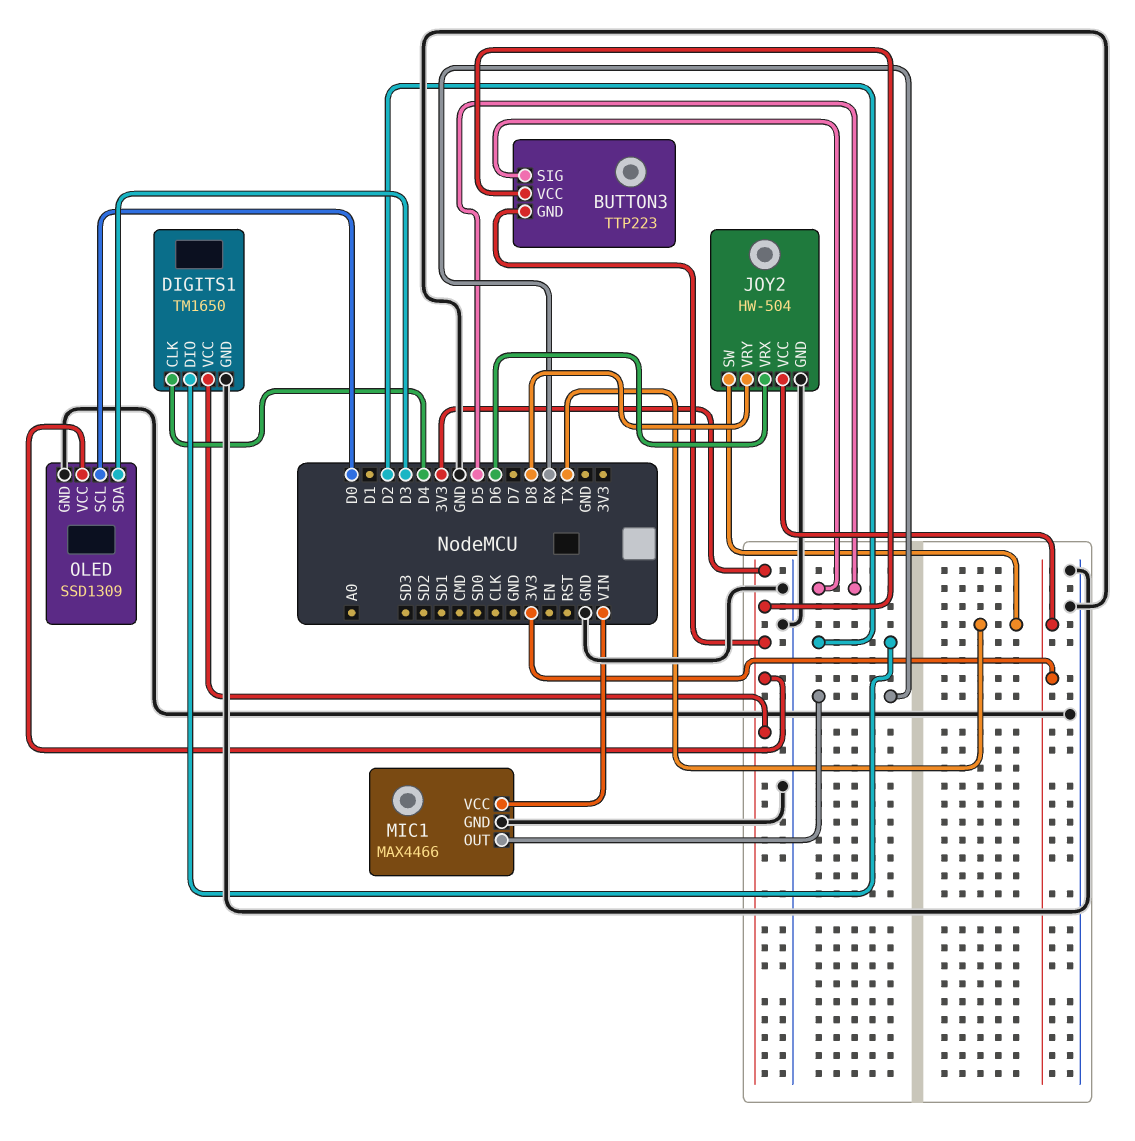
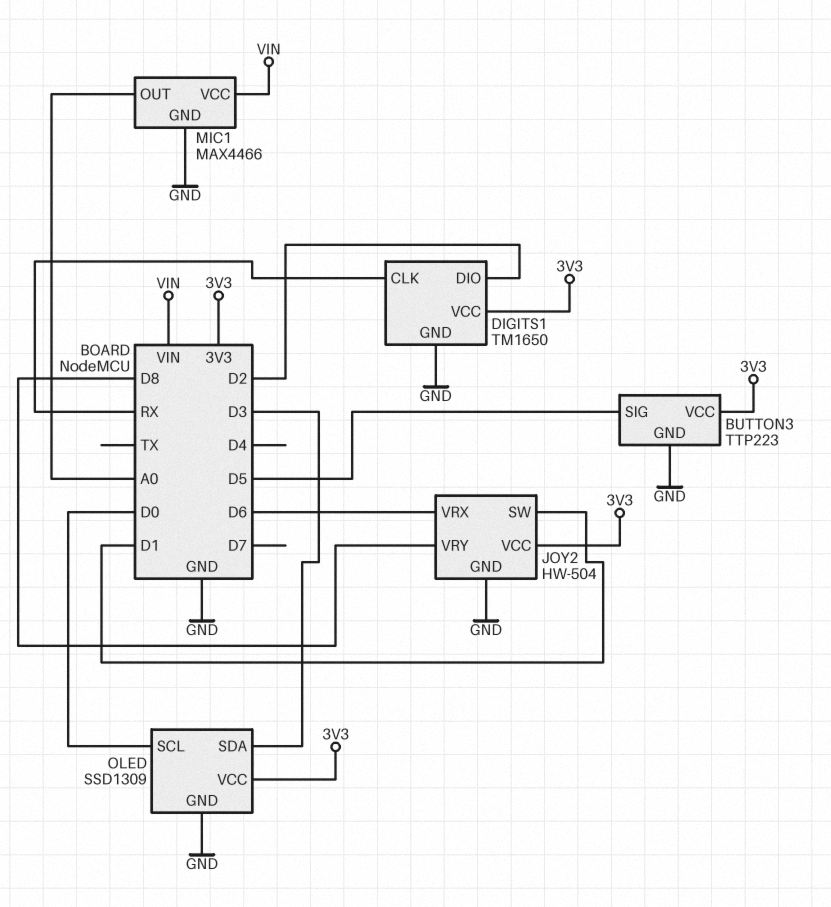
BUTTON3 pin GND: 3V3 -> GND
DIGITS1 pin CLK: D4 -> RX
JOY2 pin SW: TX -> D1
MIC1 pin OUT: RX -> A0

